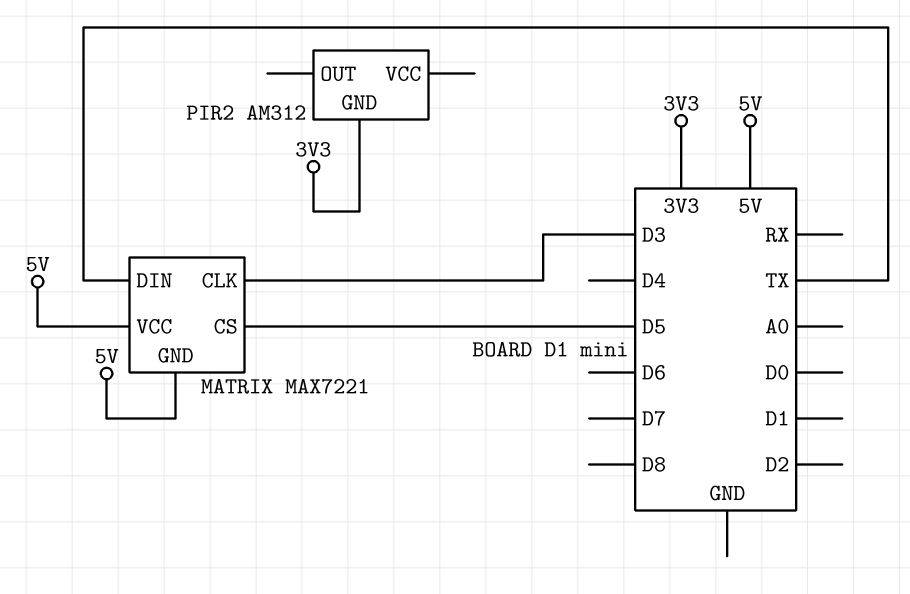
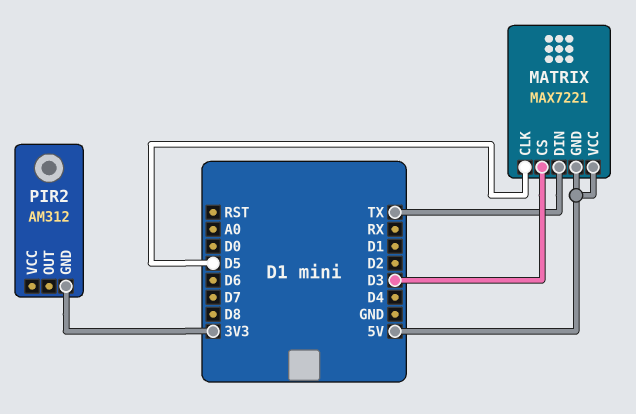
MATRIX pin CLK: D3 -> D5
MATRIX pin CS: D5 -> D3

